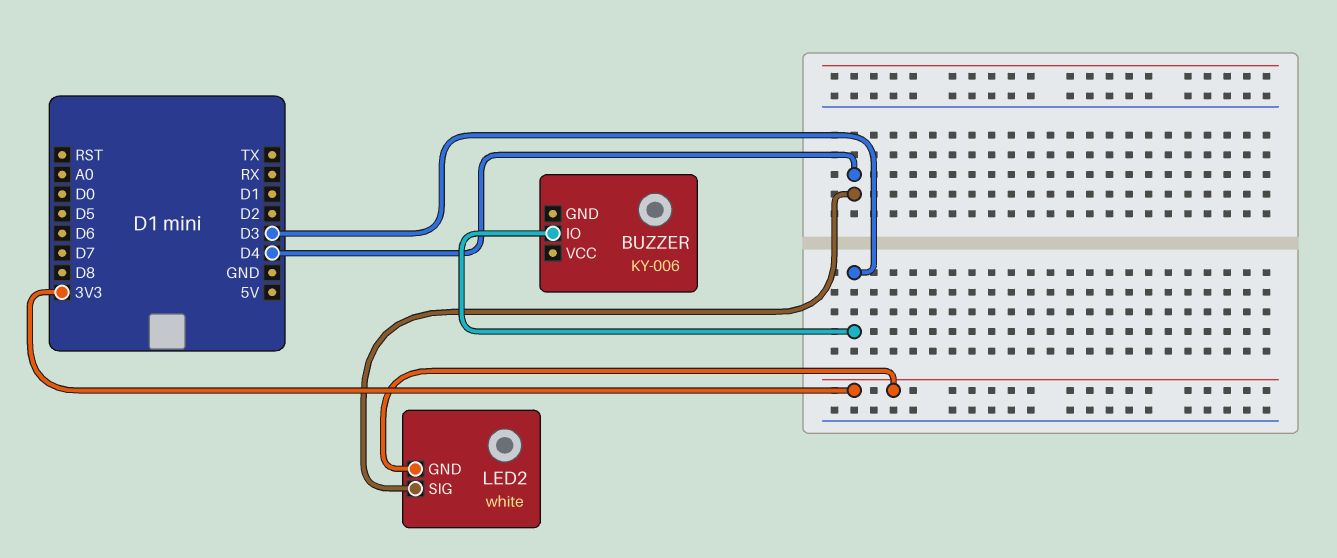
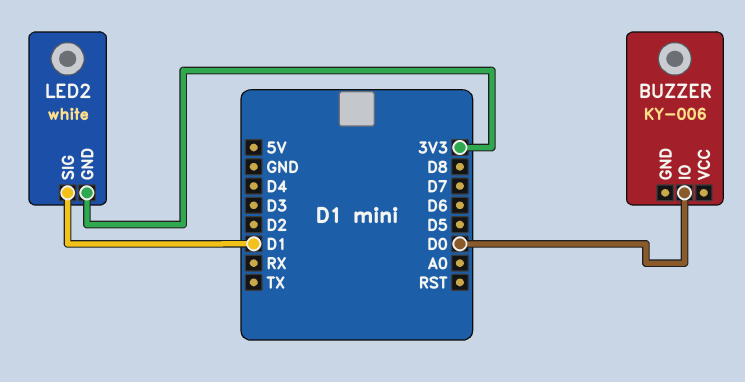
BUZZER pin IO: D3 -> D0
LED2 pin SIG: D4 -> D1

